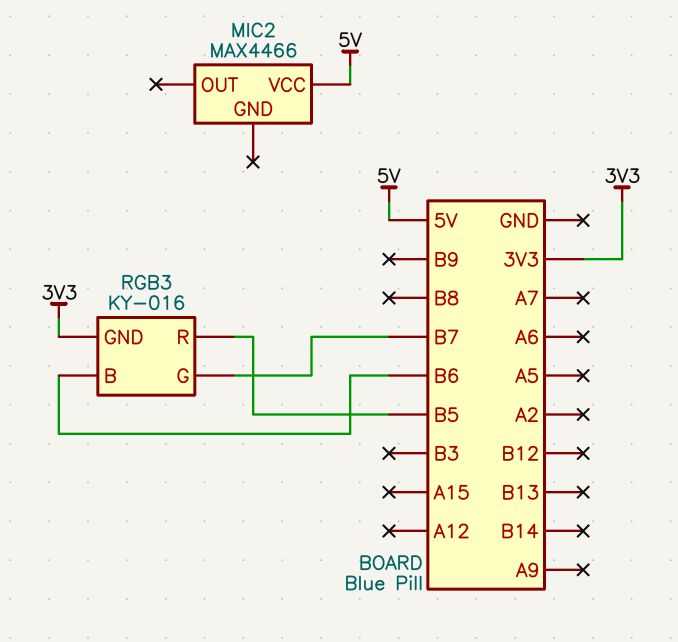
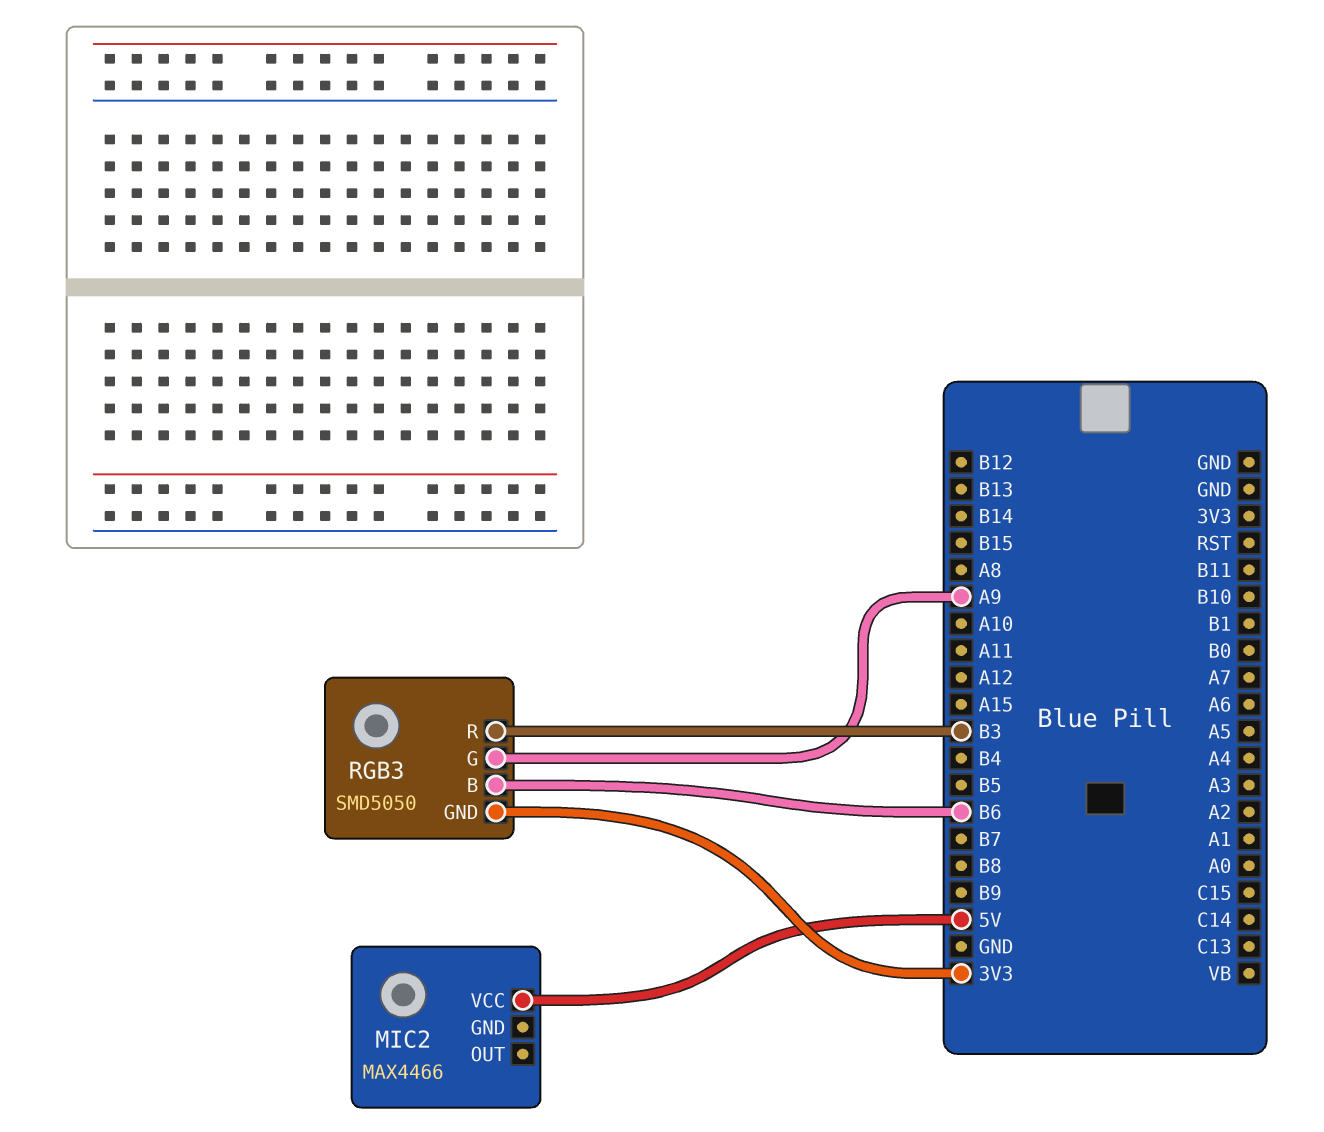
RGB3: KY-016 -> SMD5050
RGB3 pin G: B7 -> A9
RGB3 pin R: B5 -> B3

